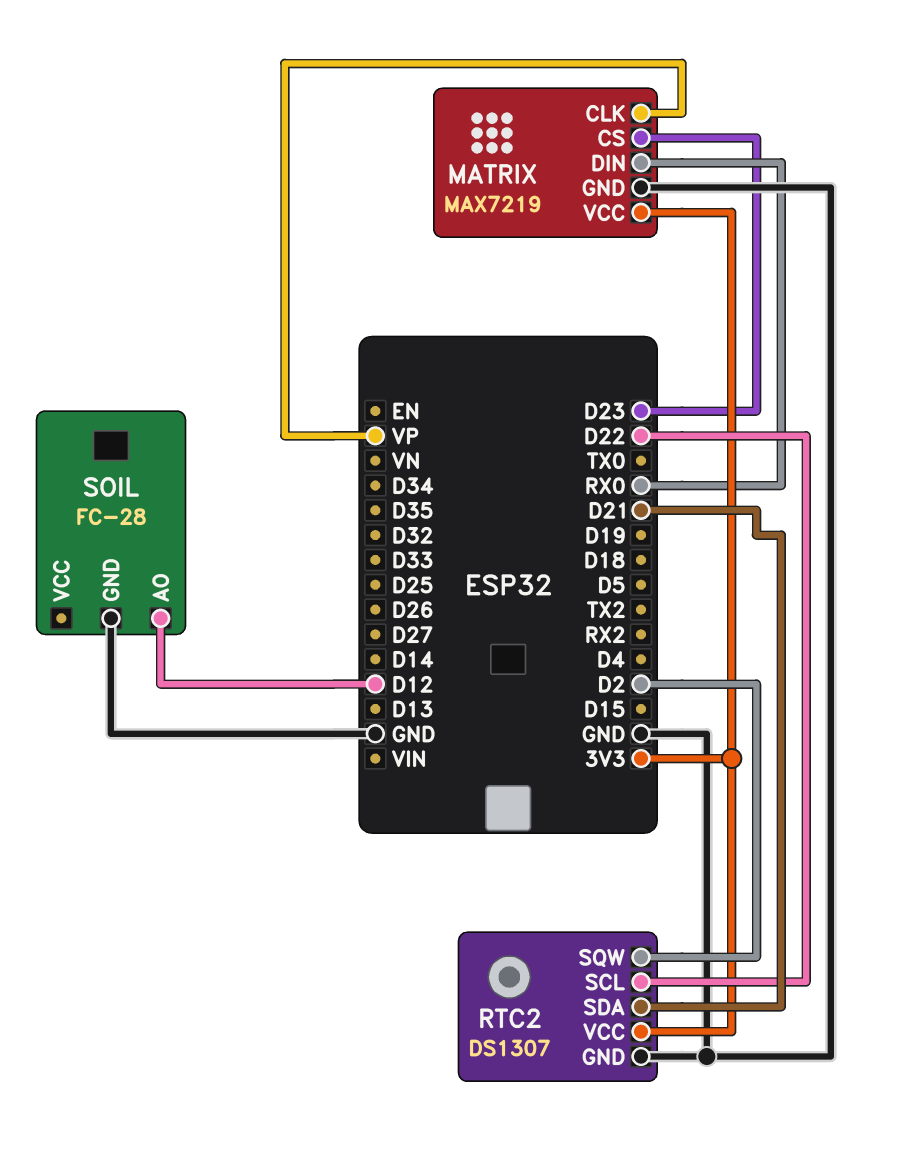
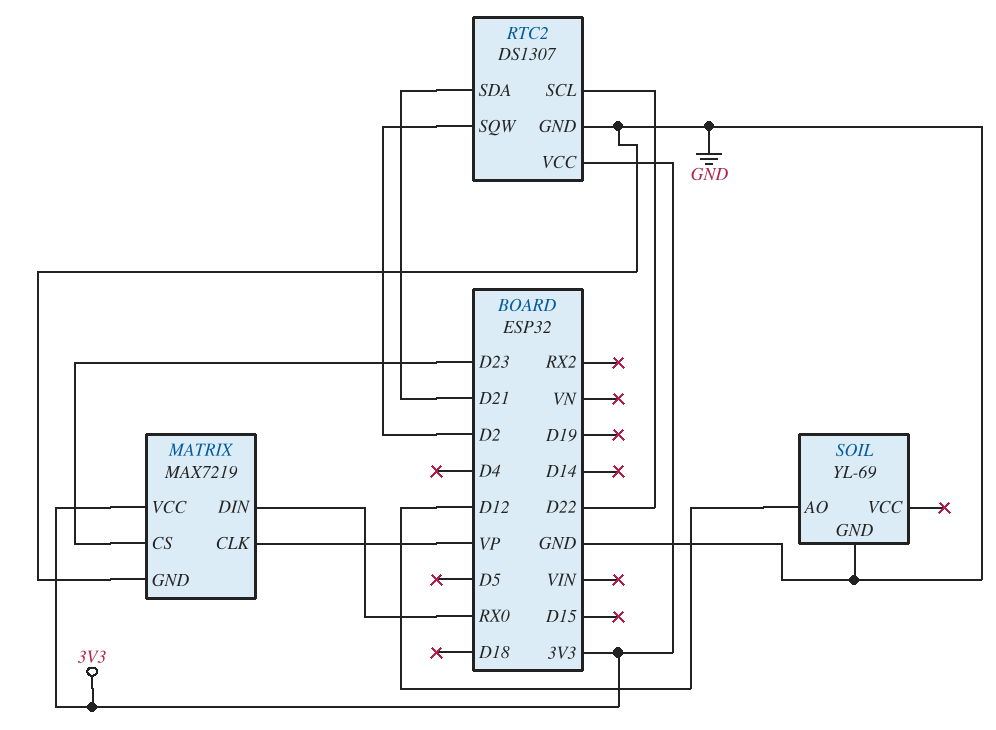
SOIL: FC-28 -> YL-69

